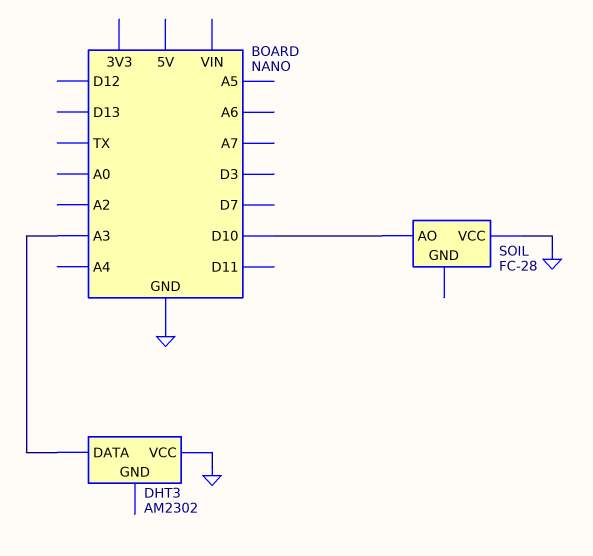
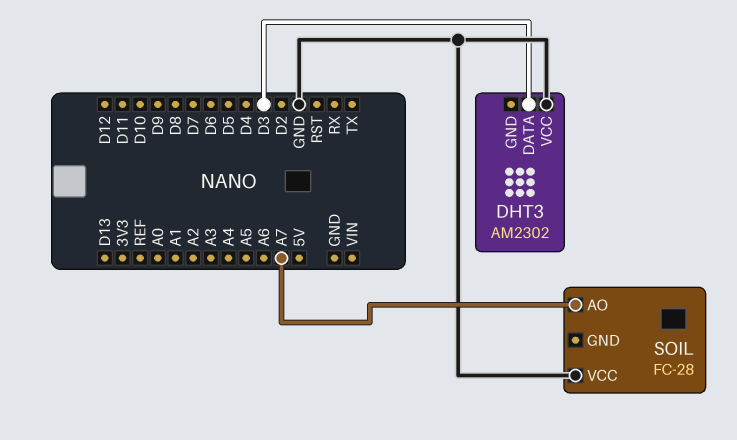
DHT3 pin DATA: A3 -> D3
SOIL pin AO: D10 -> A7

